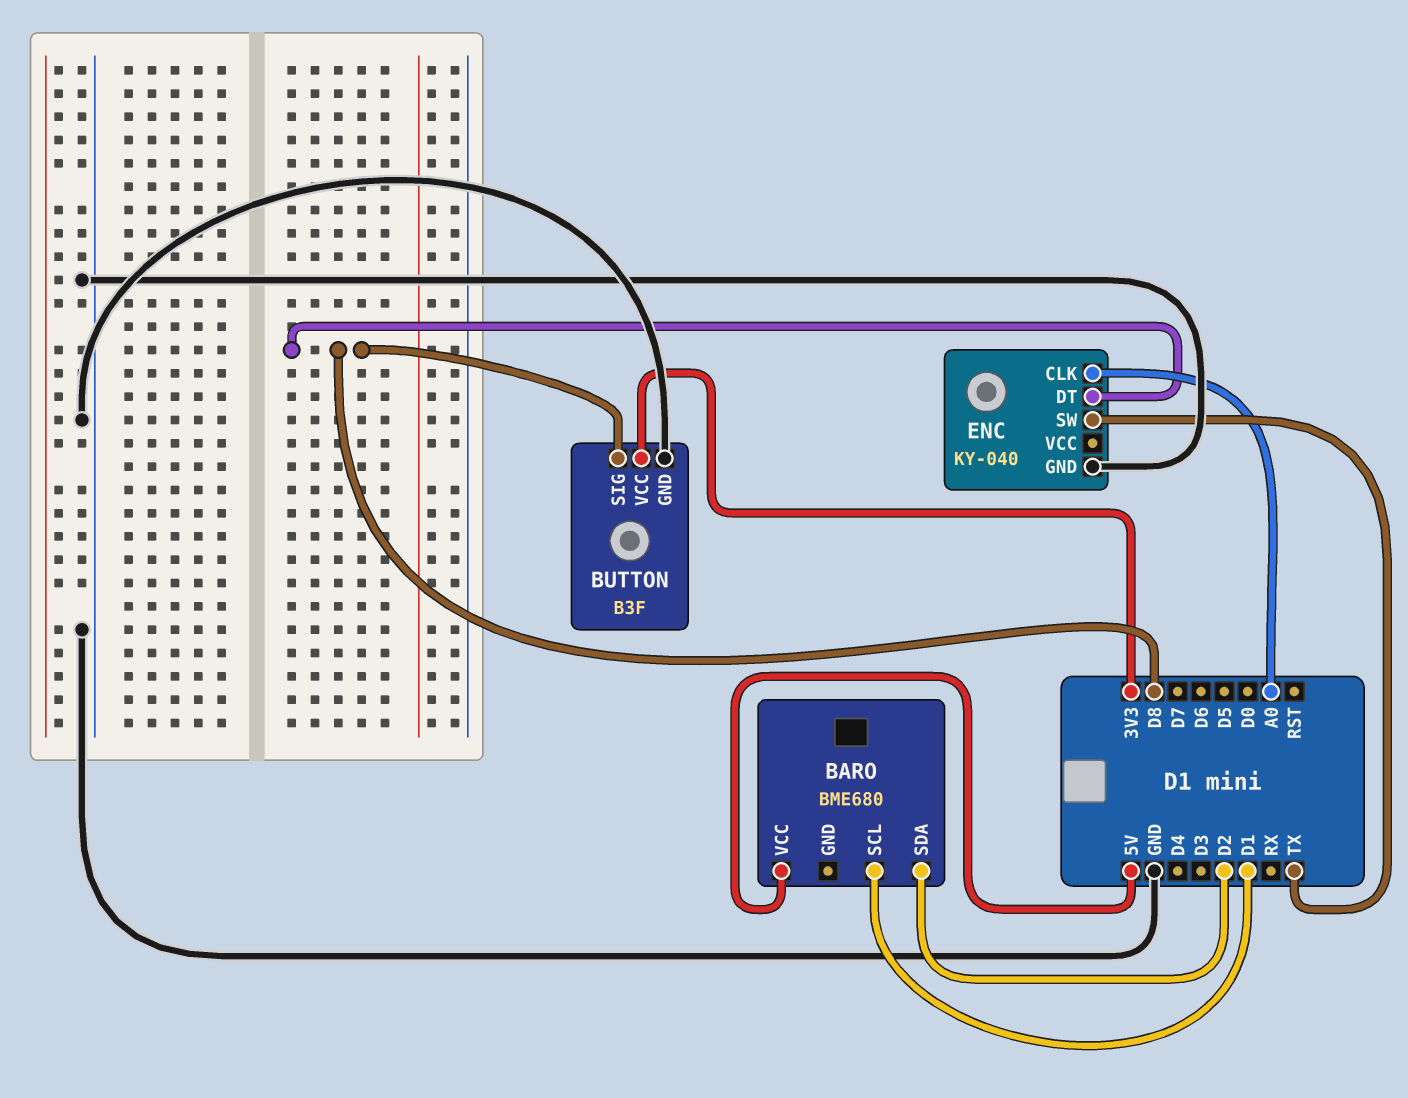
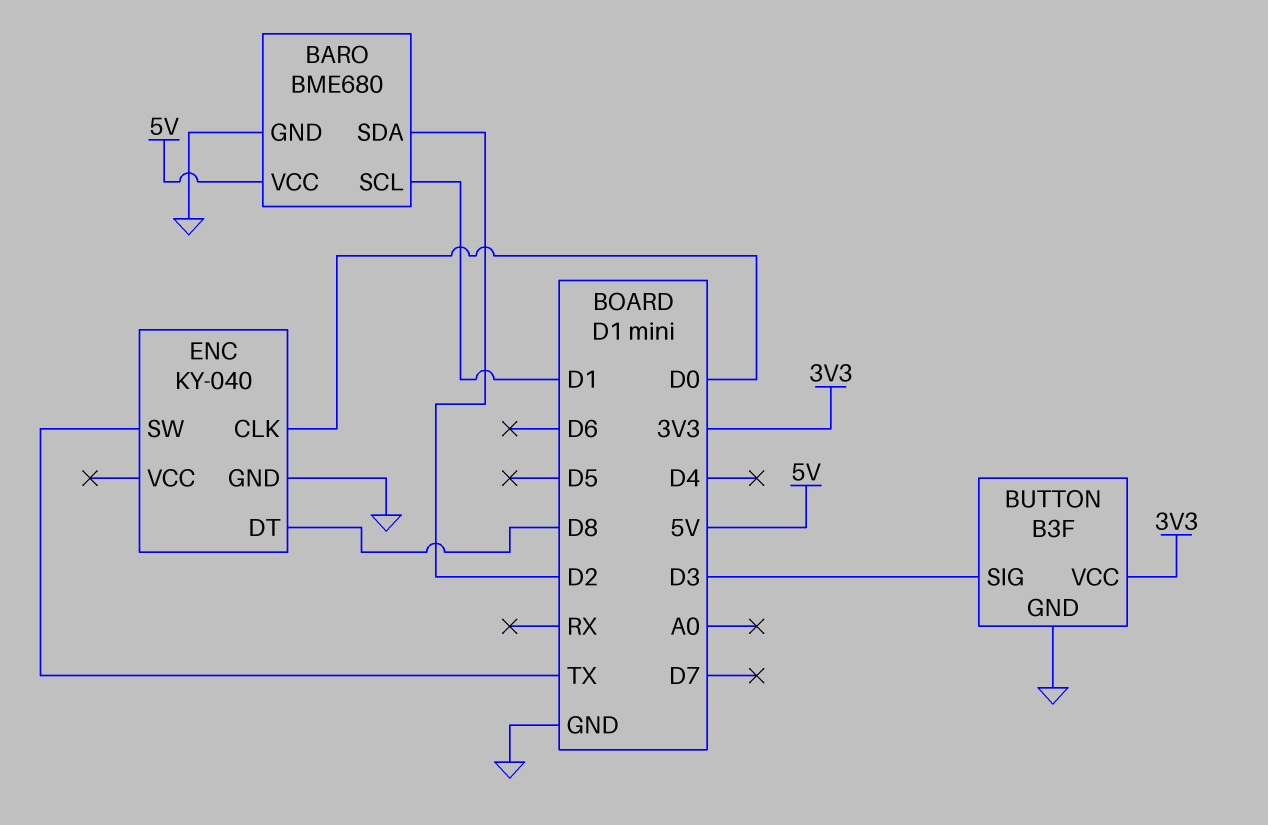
BARO pin GND: none -> GND
BUTTON pin SIG: D8 -> D3
ENC pin CLK: A0 -> D0

